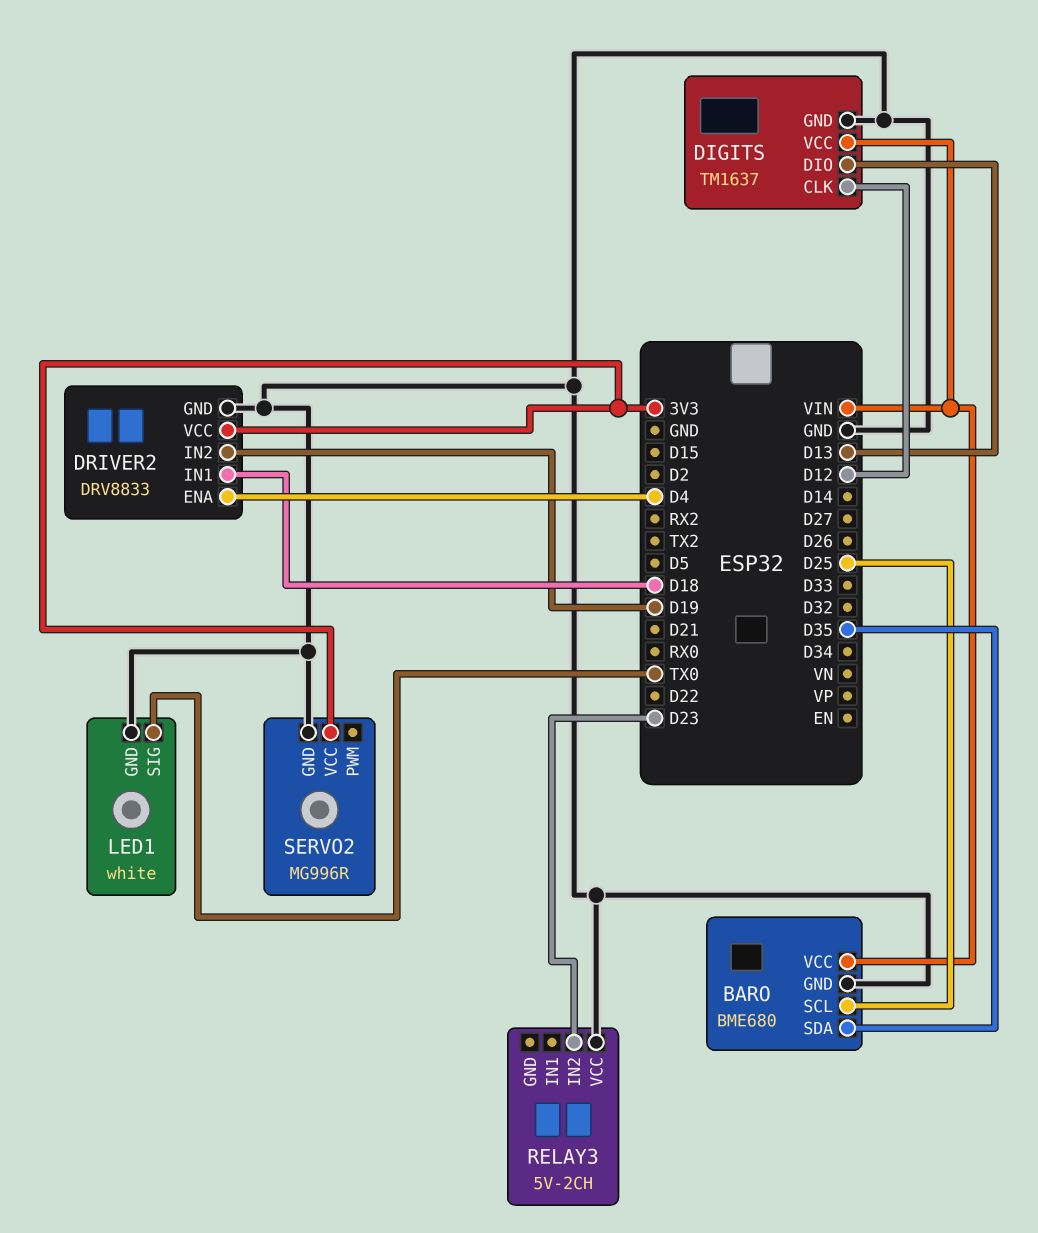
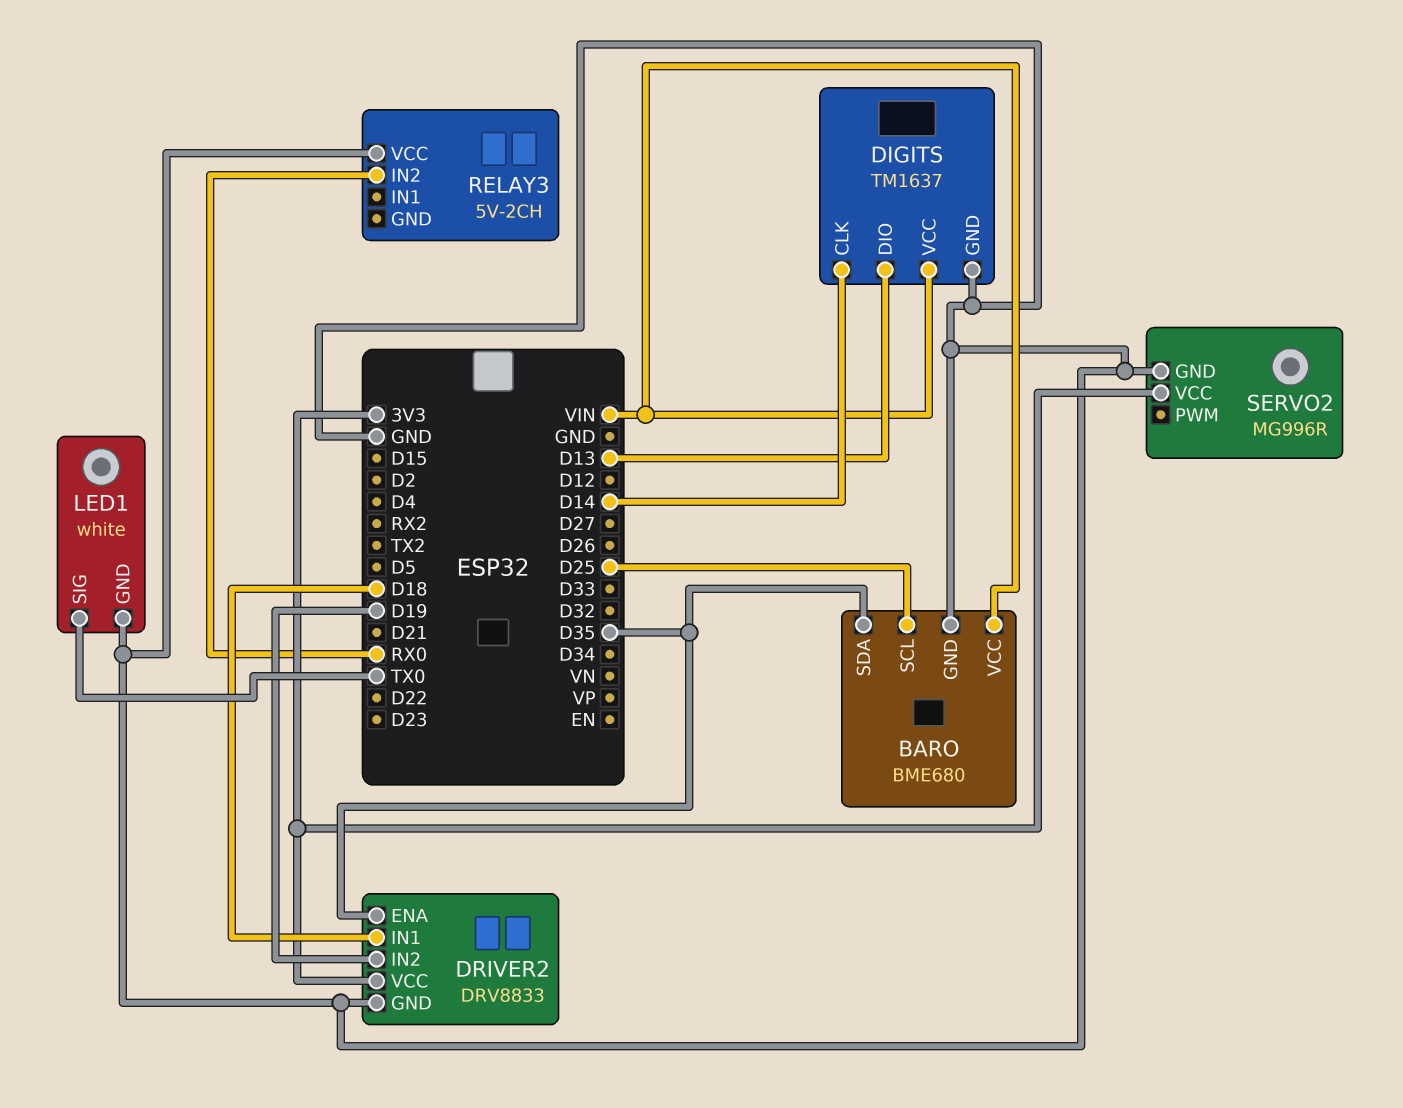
DIGITS pin CLK: D12 -> D14
DRIVER2 pin ENA: D4 -> D35
RELAY3 pin IN2: D23 -> RX0

